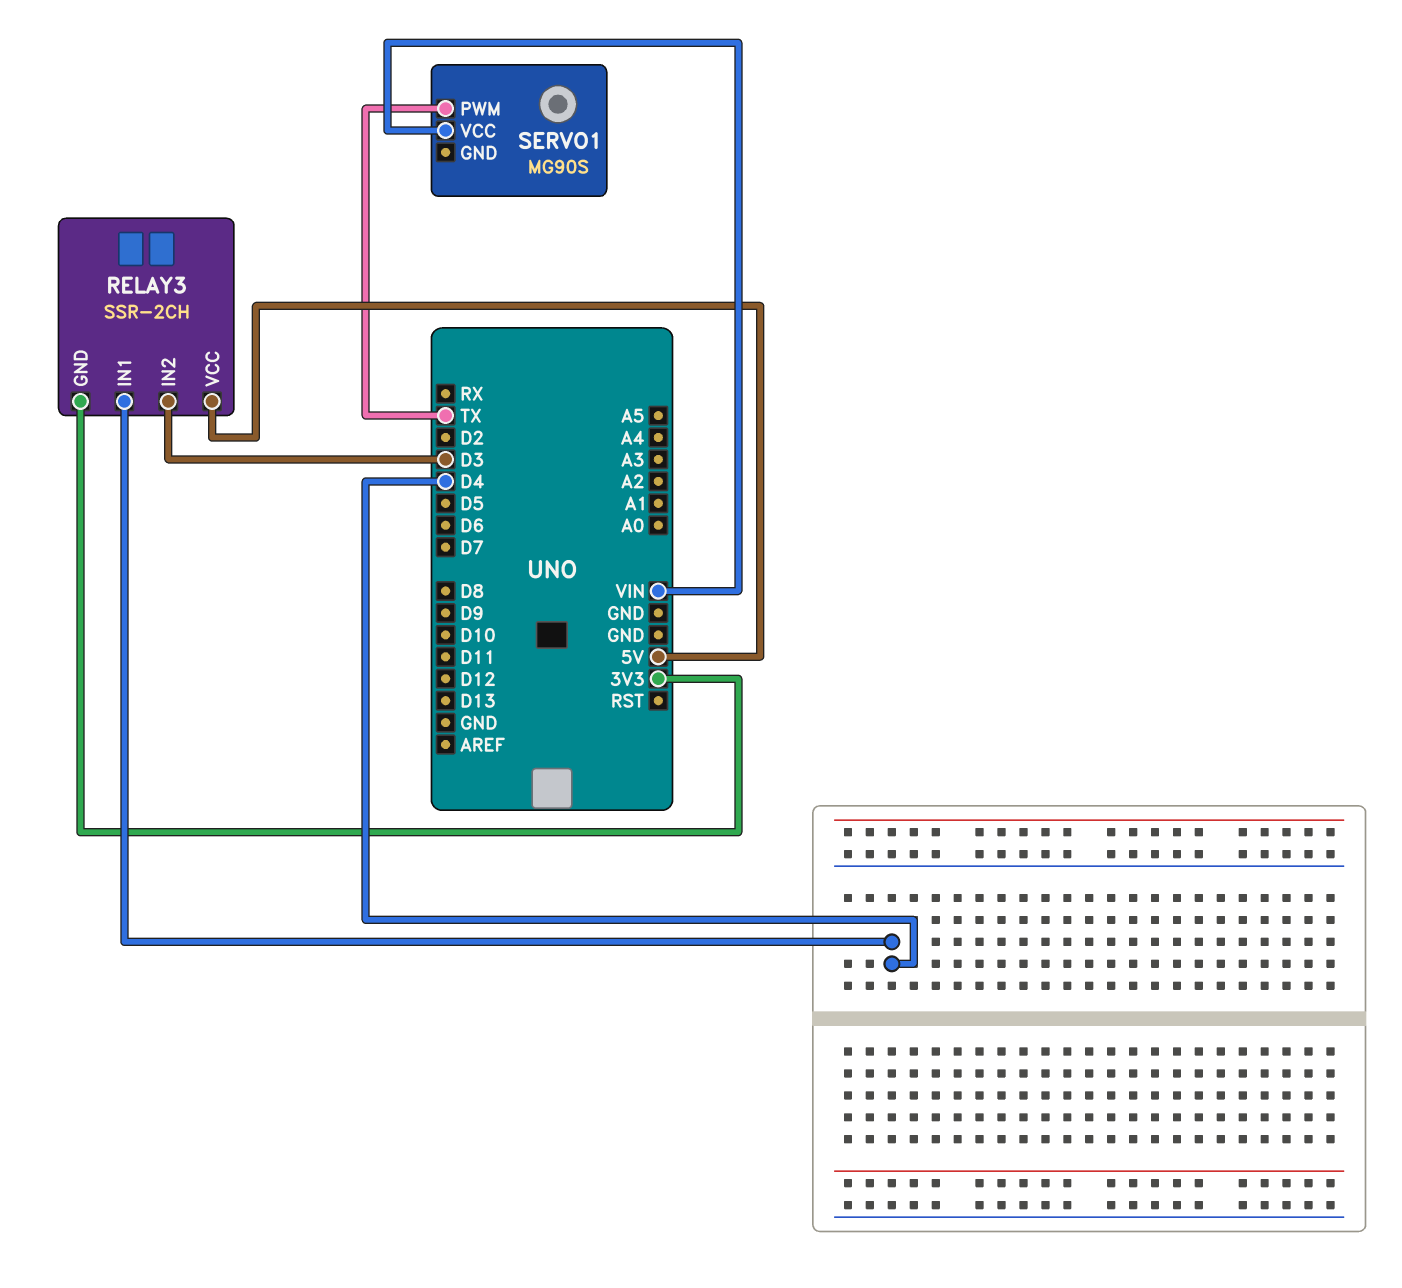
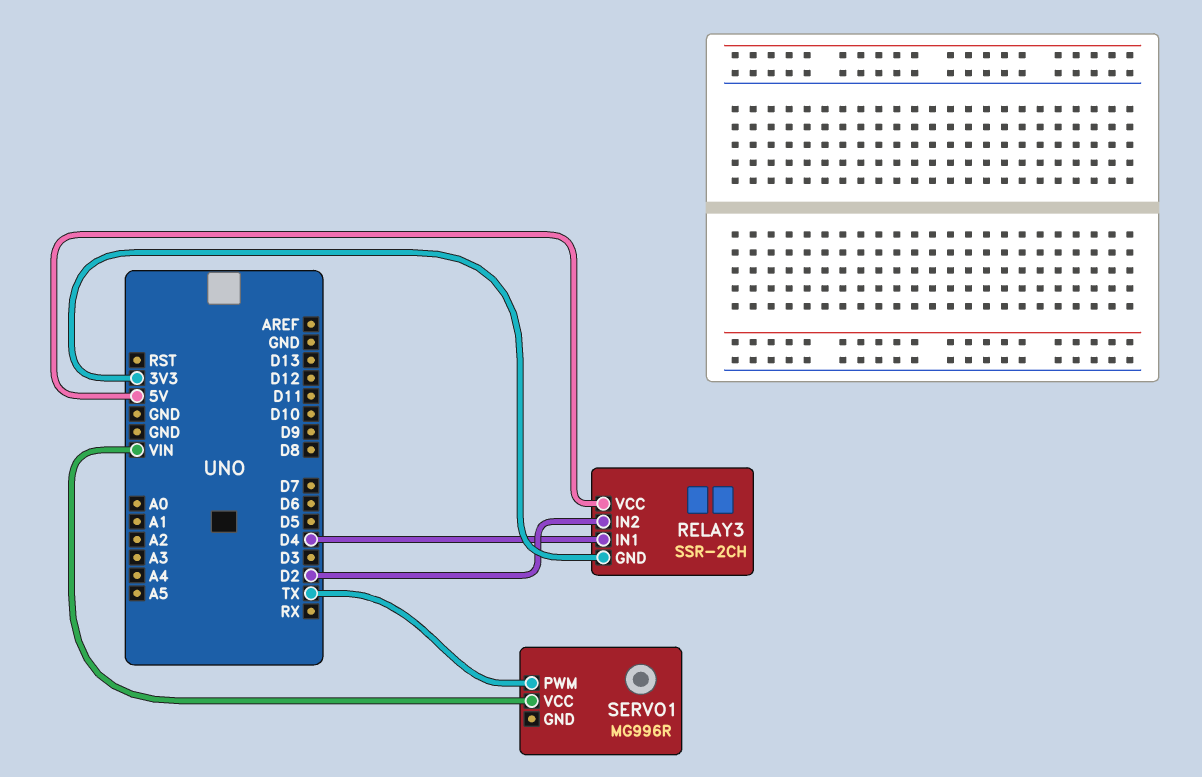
RELAY3 pin IN2: D3 -> D2
SERVO1: MG90S -> MG996R

